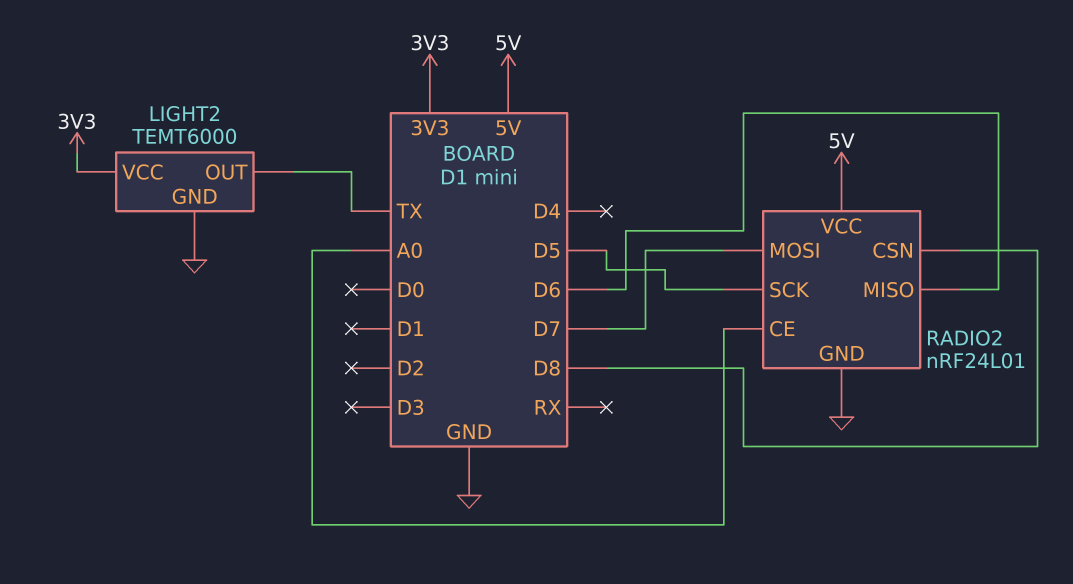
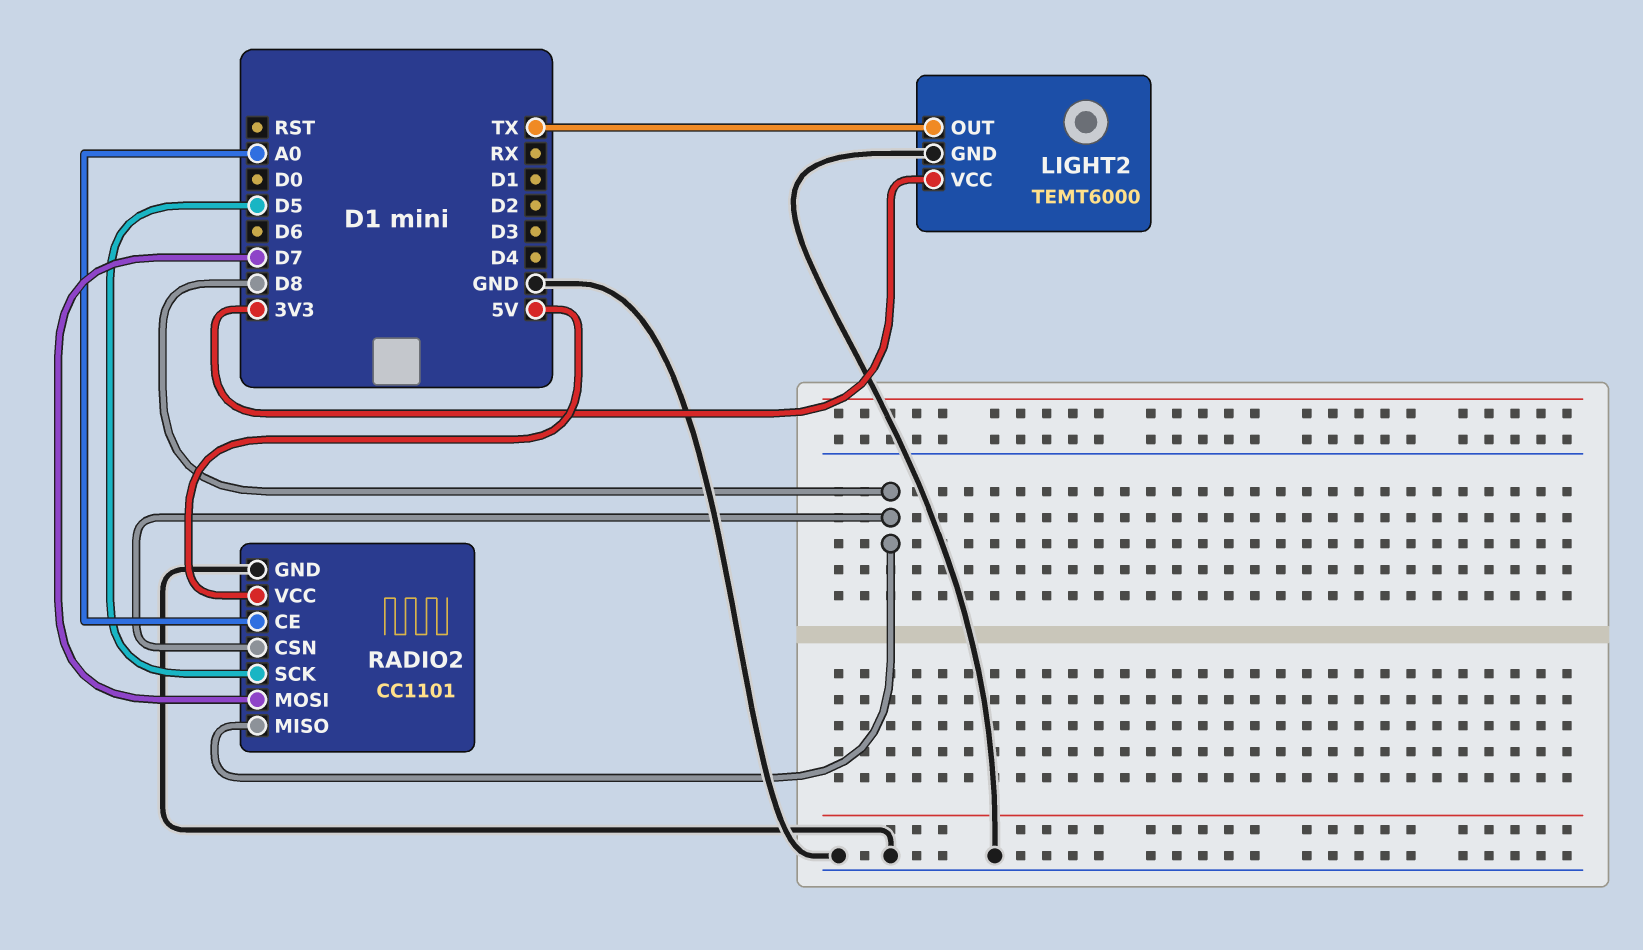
RADIO2: nRF24L01 -> CC1101
RADIO2 pin MISO: D6 -> D8

